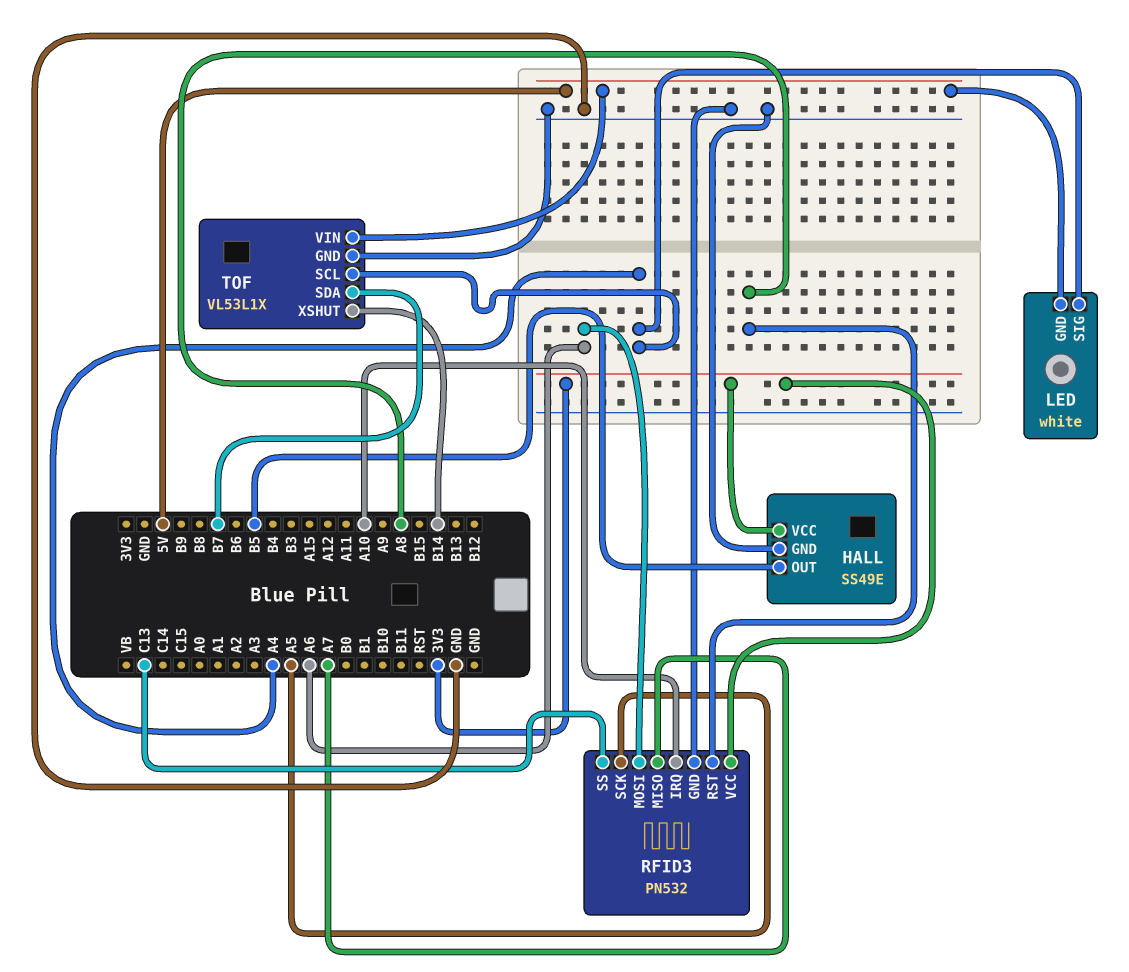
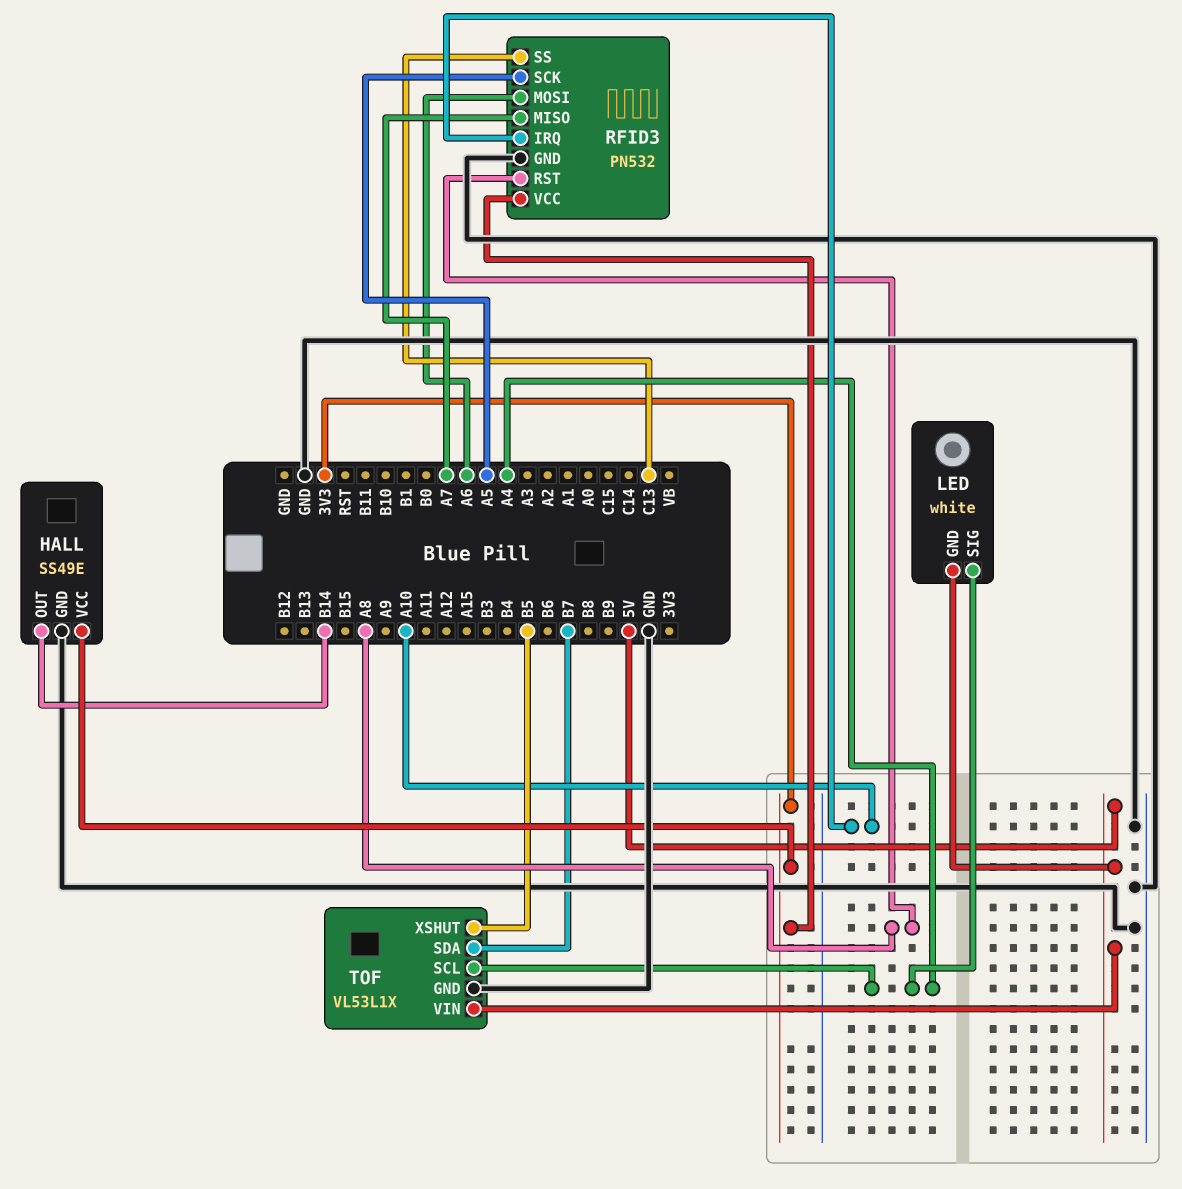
HALL pin OUT: B5 -> B14
TOF pin XSHUT: B14 -> B5

